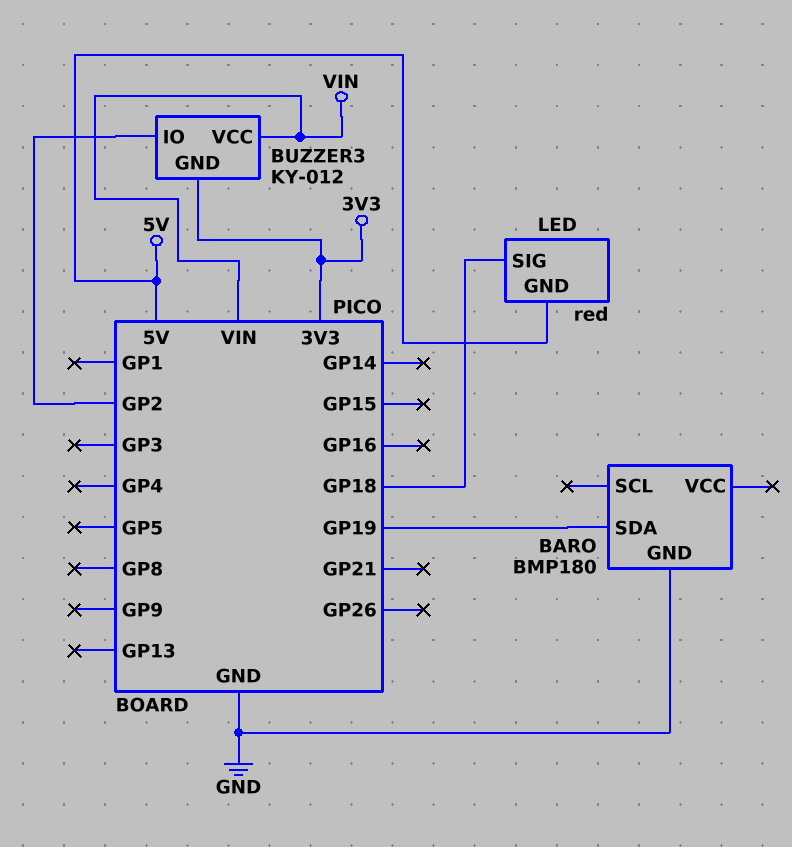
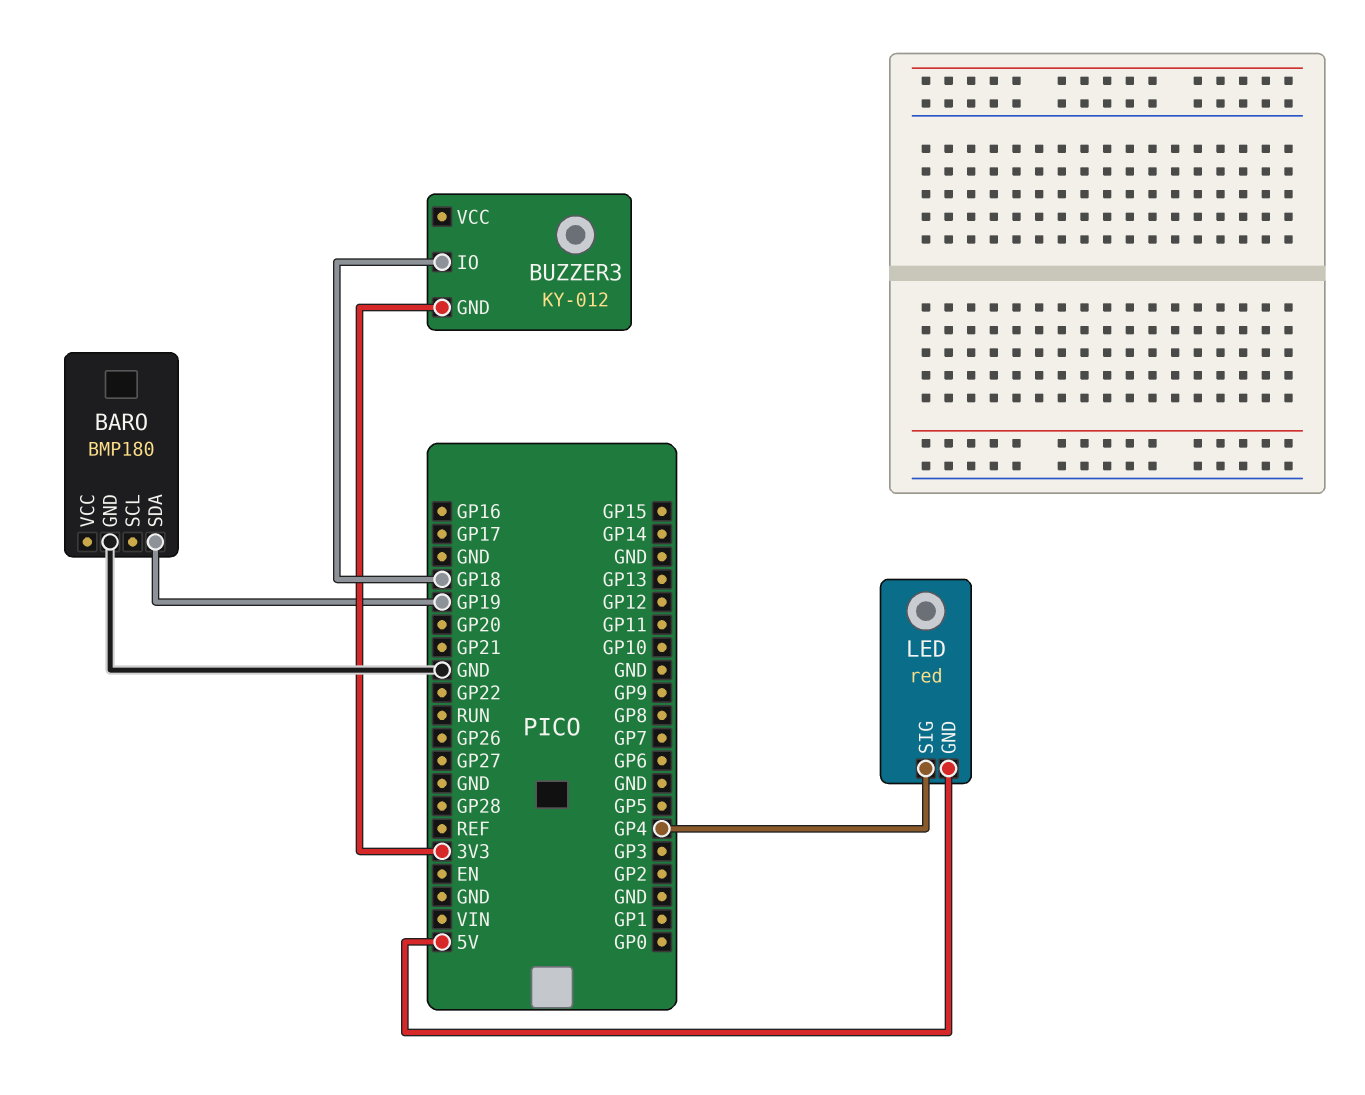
BUZZER3 pin IO: GP2 -> GP18
BUZZER3 pin VCC: VIN -> none
LED pin SIG: GP18 -> GP4

